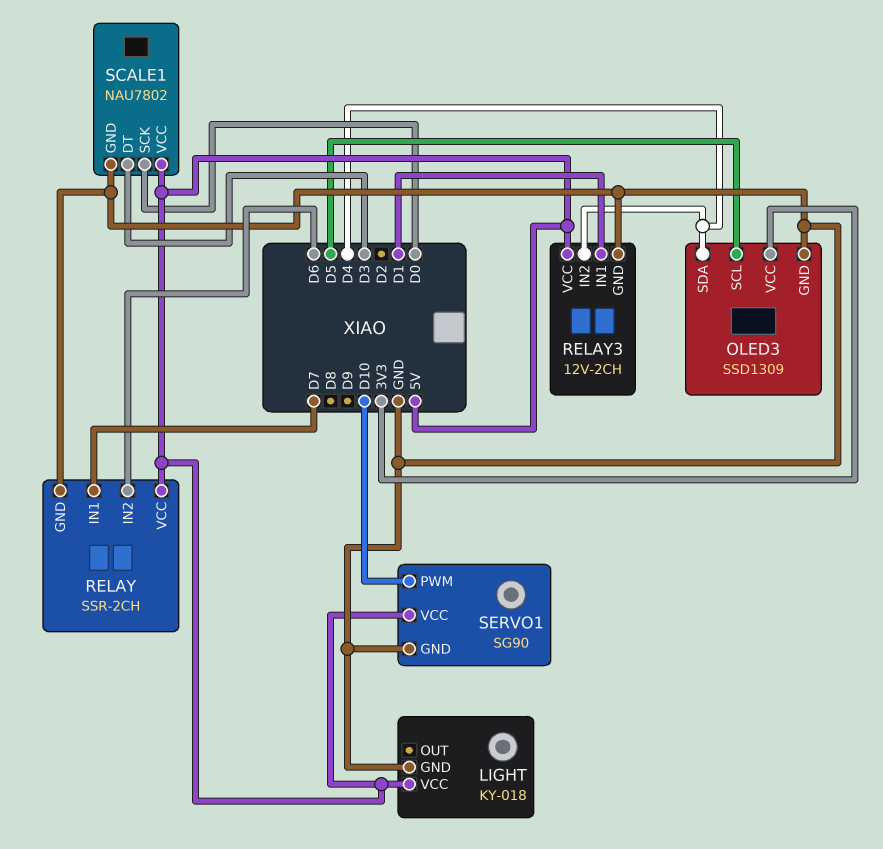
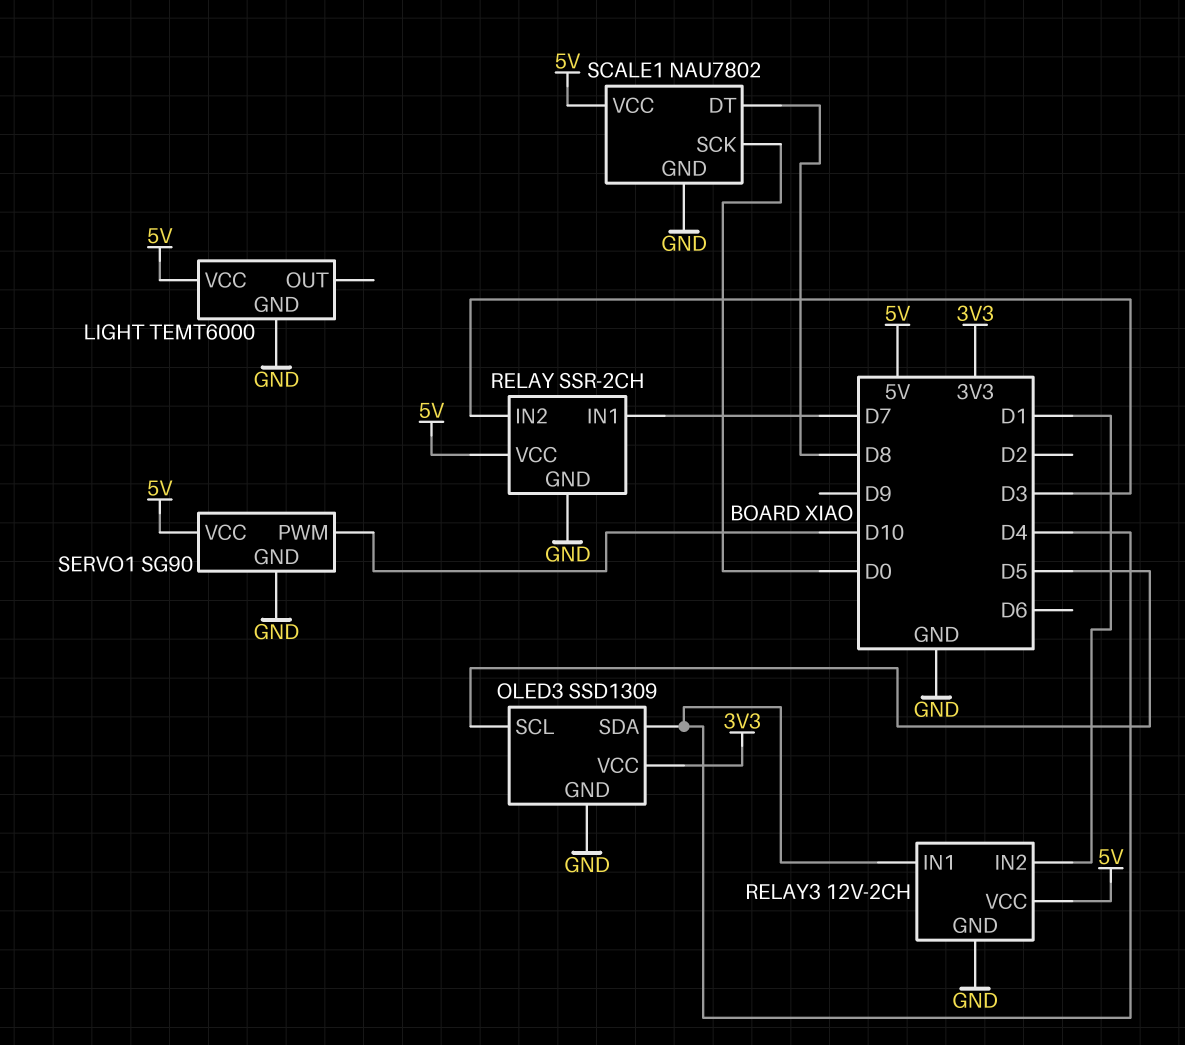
LIGHT: KY-018 -> TEMT6000
RELAY pin IN2: D6 -> D3
RELAY3 pin IN1: D1 -> D4
RELAY3 pin IN2: D4 -> D1
SCALE1 pin DT: D3 -> D8

